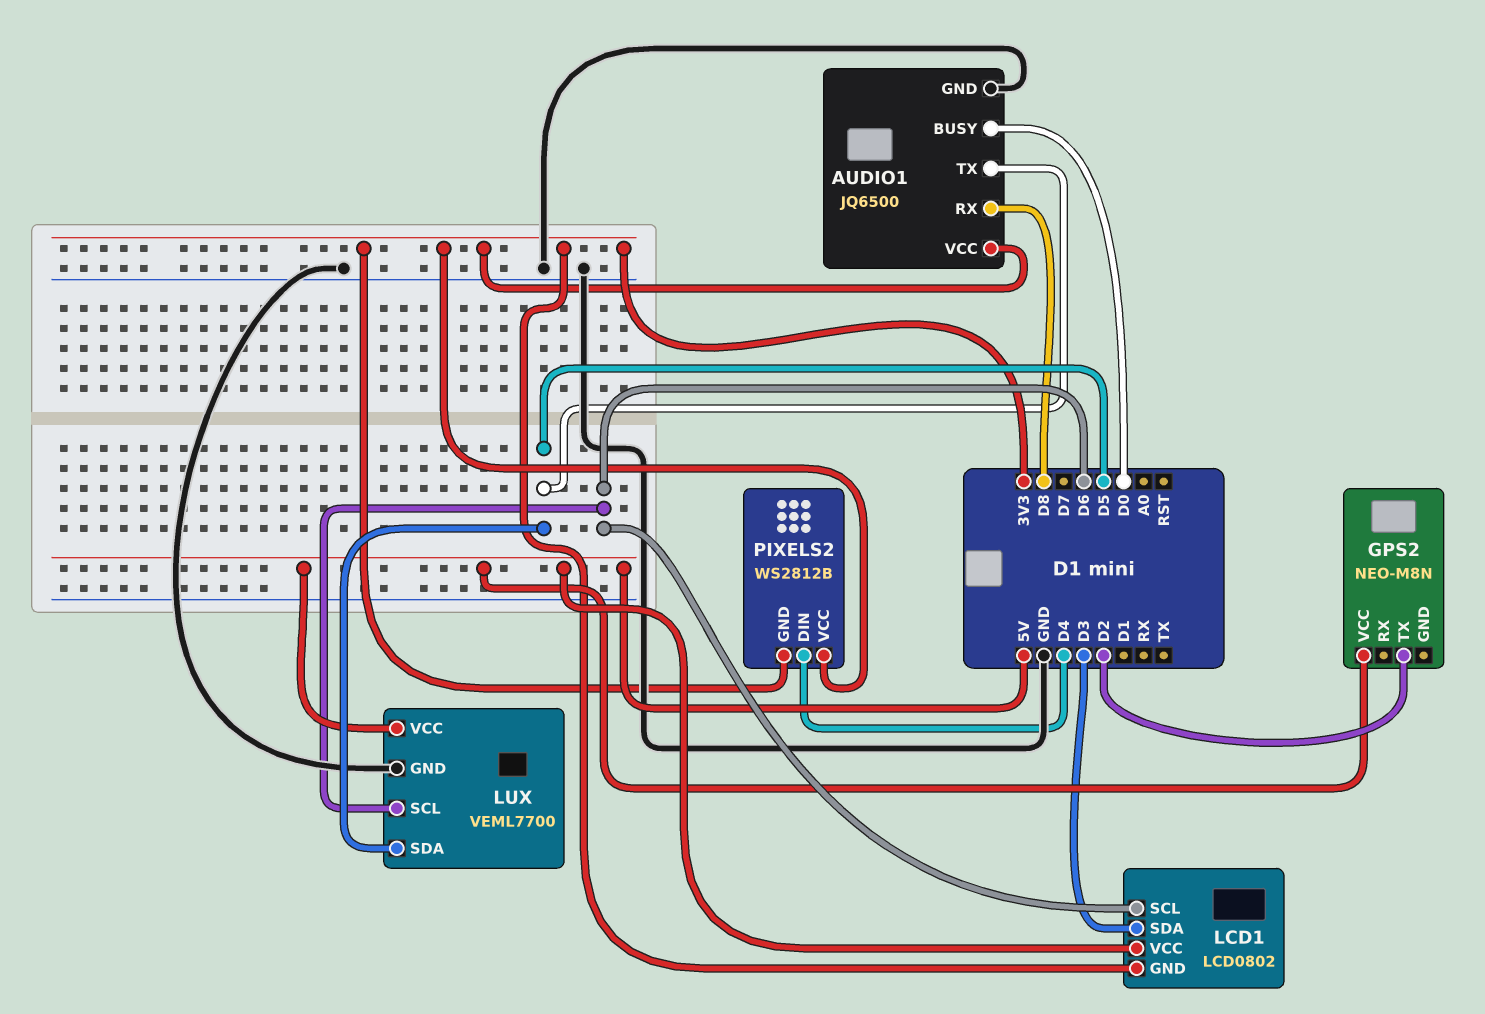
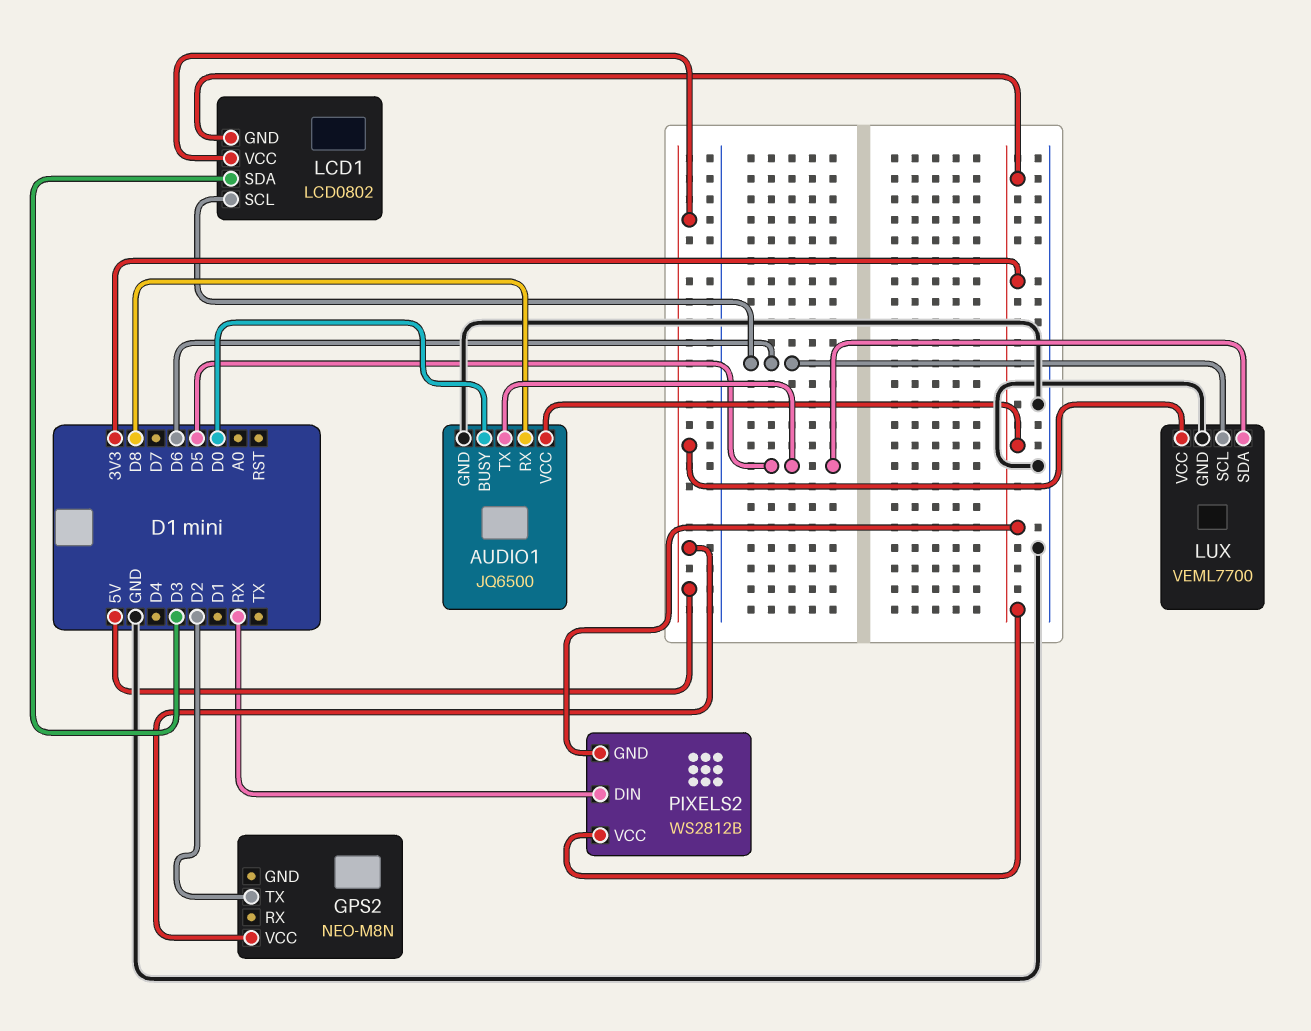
PIXELS2 pin DIN: D4 -> RX

